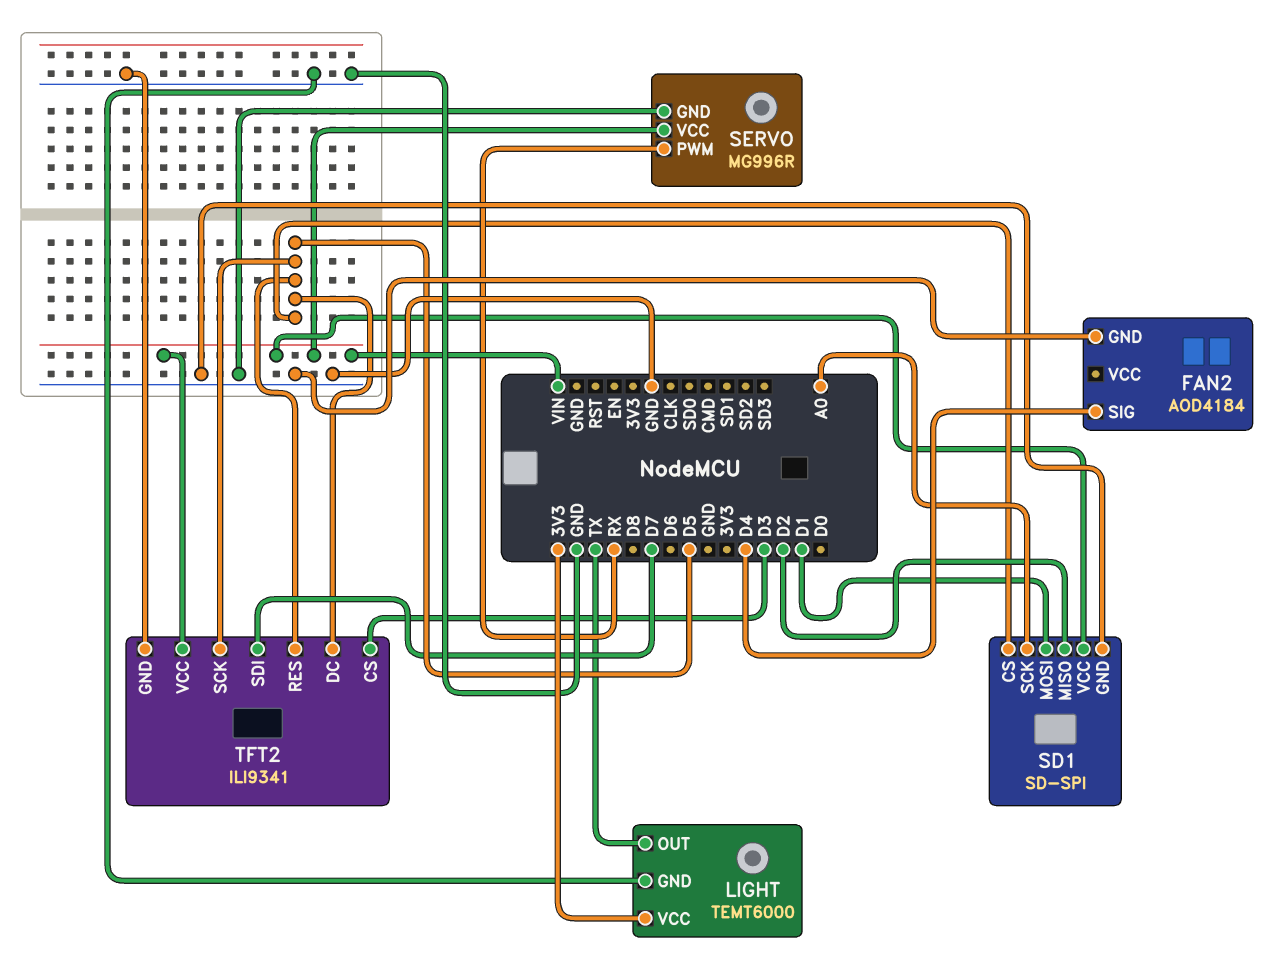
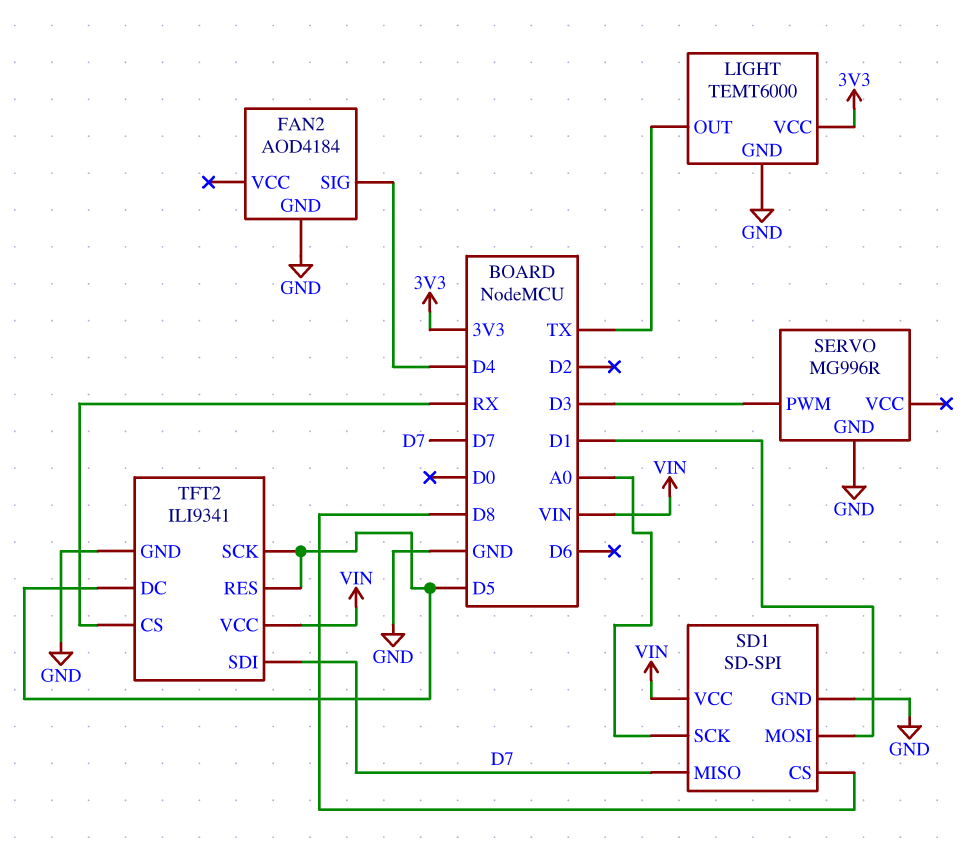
SD1 pin CS: D5 -> D8
SD1 pin MISO: D2 -> D7
SERVO pin PWM: RX -> D3
SERVO pin VCC: VIN -> none
TFT2 pin CS: D3 -> RX

